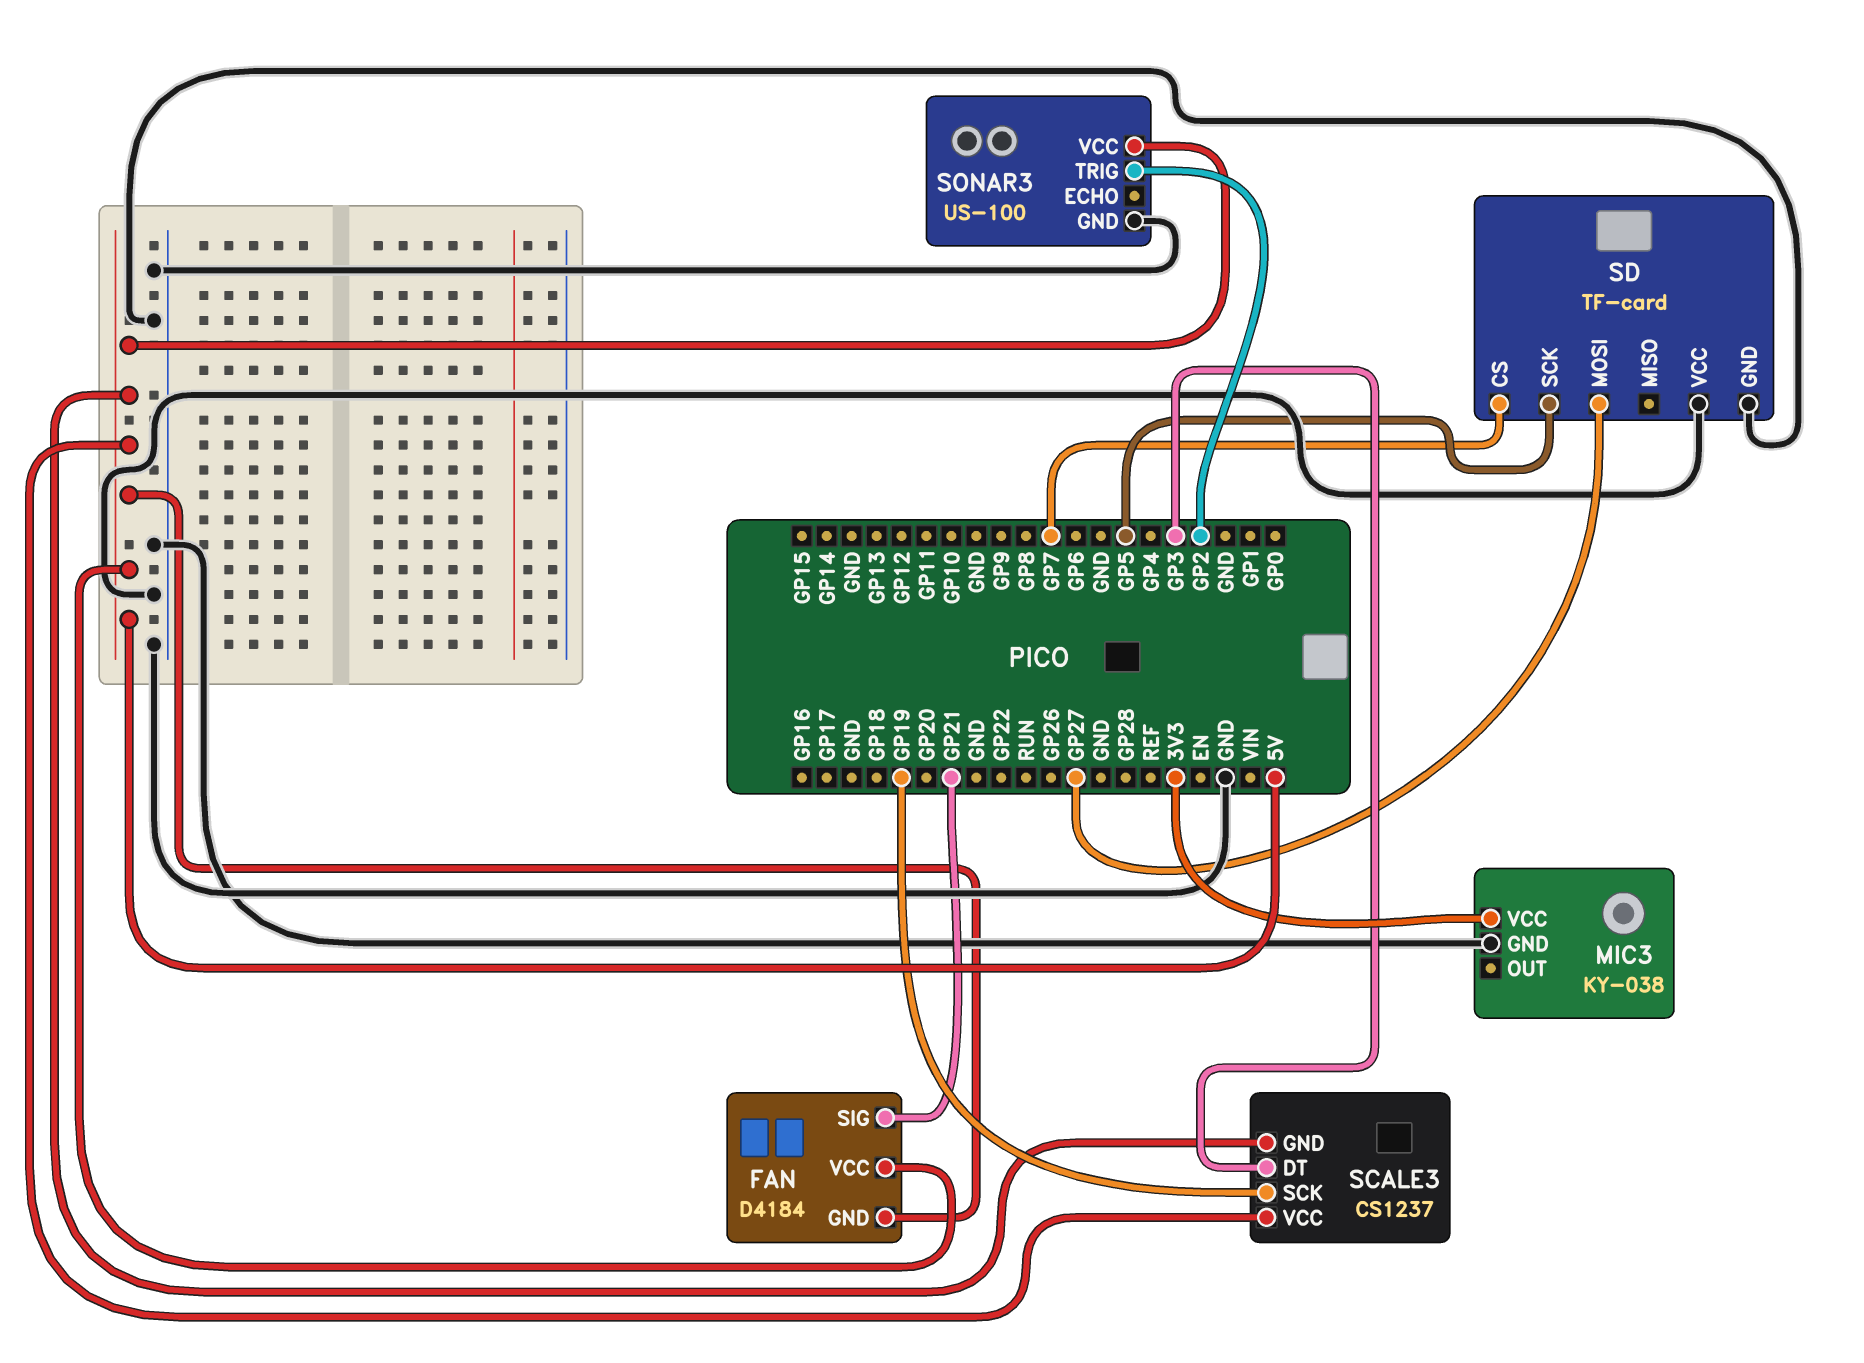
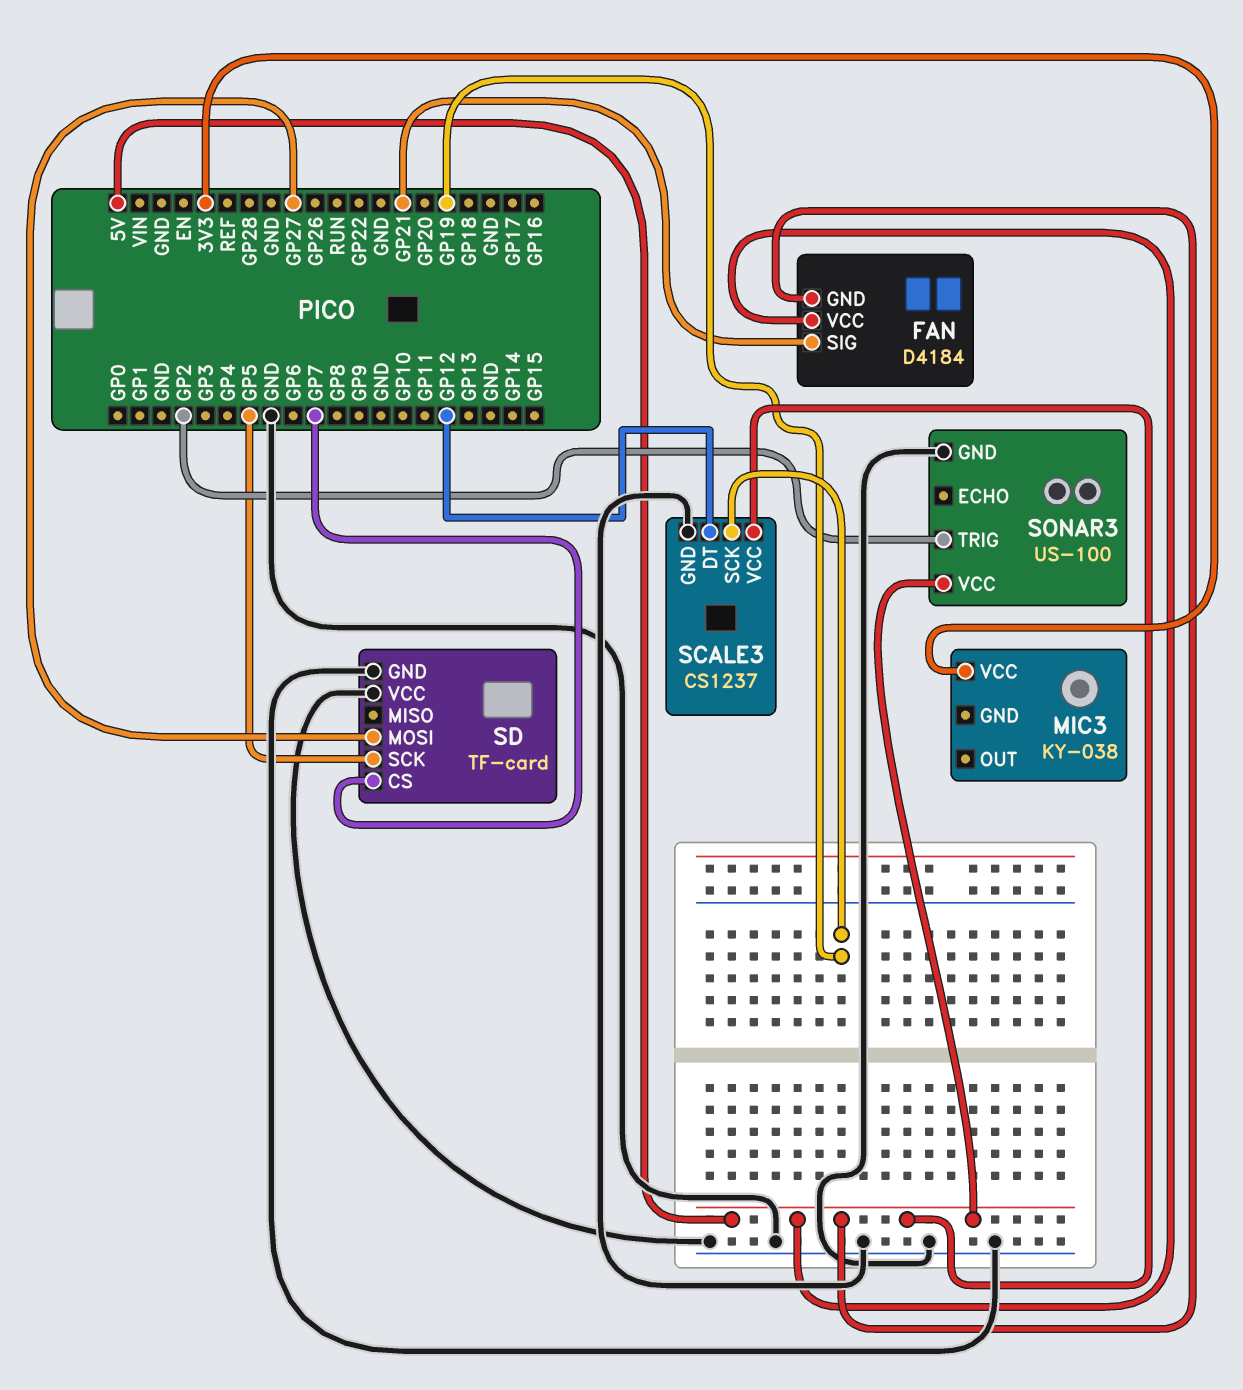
MIC3 pin GND: GND -> none
SCALE3 pin DT: GP3 -> GP12
SCALE3 pin GND: 5V -> GND

